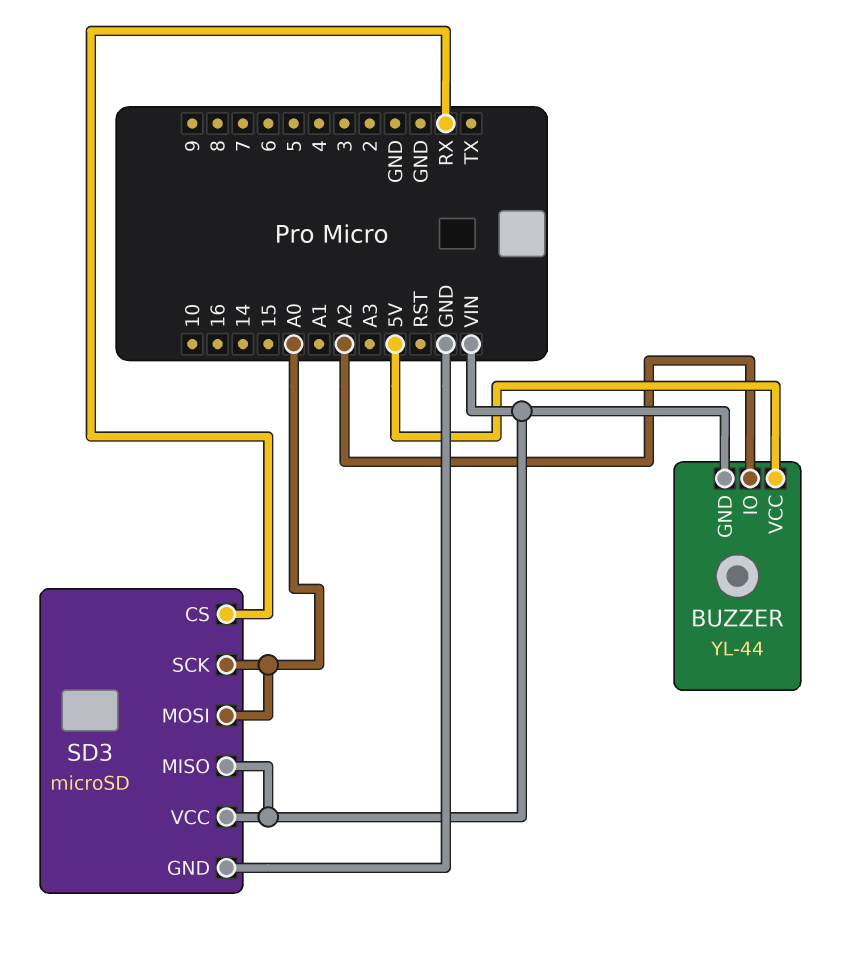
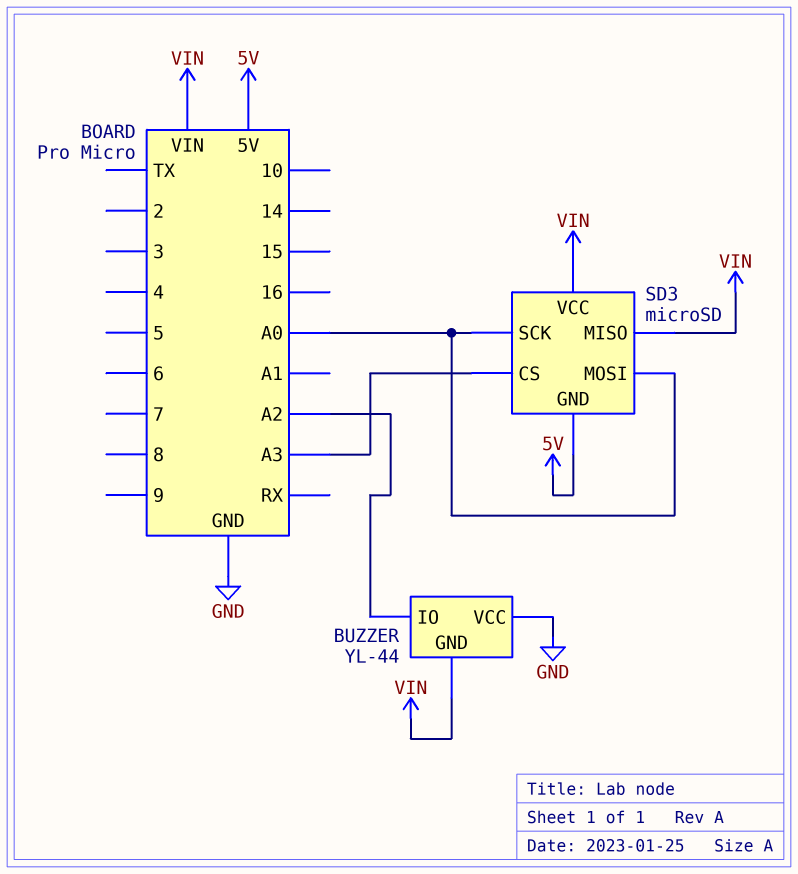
BUZZER pin VCC: 5V -> GND
SD3 pin CS: RX -> A3
SD3 pin GND: GND -> 5V

